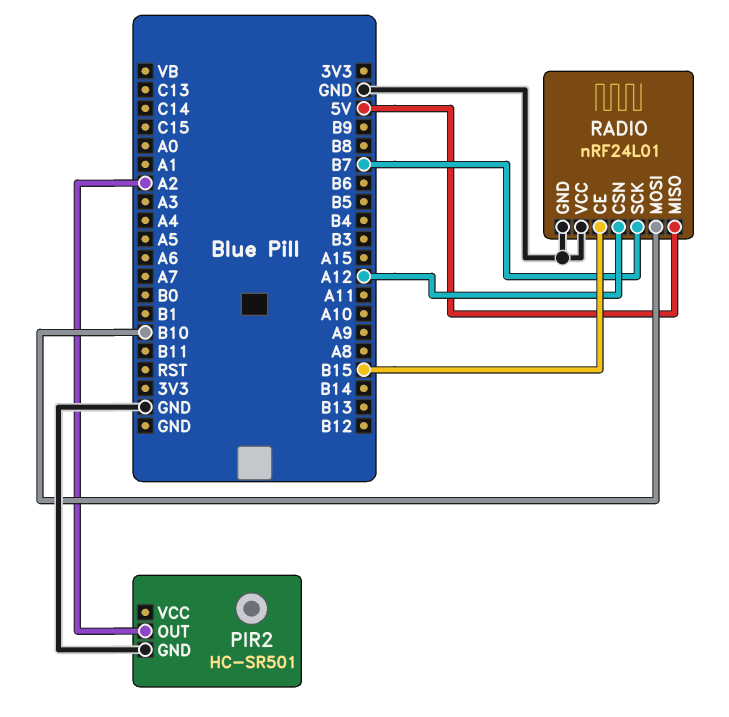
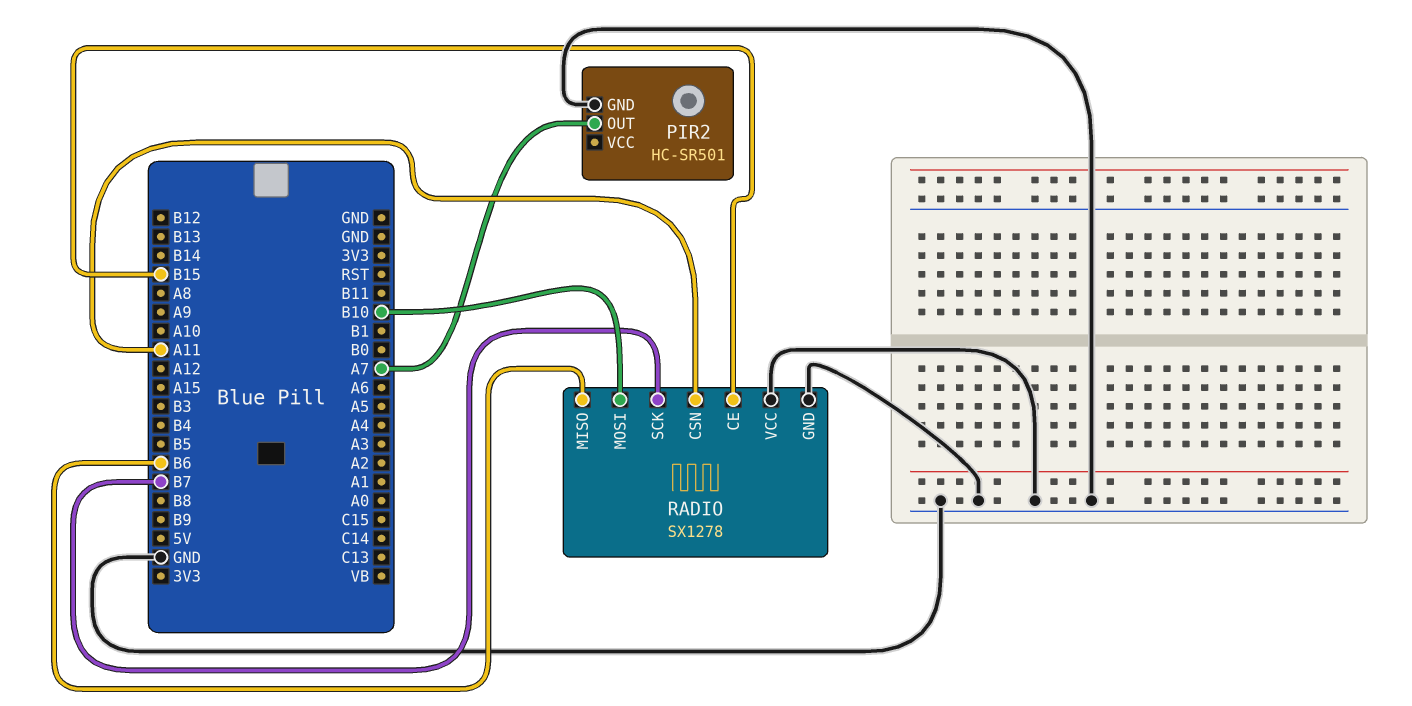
PIR2 pin OUT: A2 -> A7
RADIO: nRF24L01 -> SX1278
RADIO pin CSN: A12 -> A11
RADIO pin MISO: 5V -> B6

